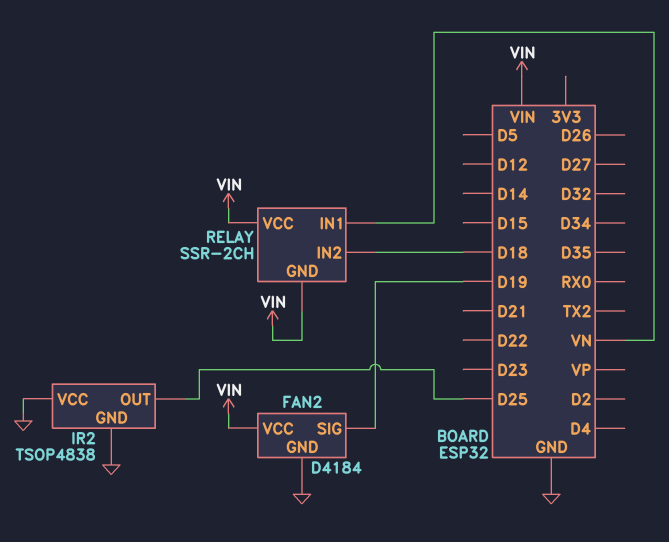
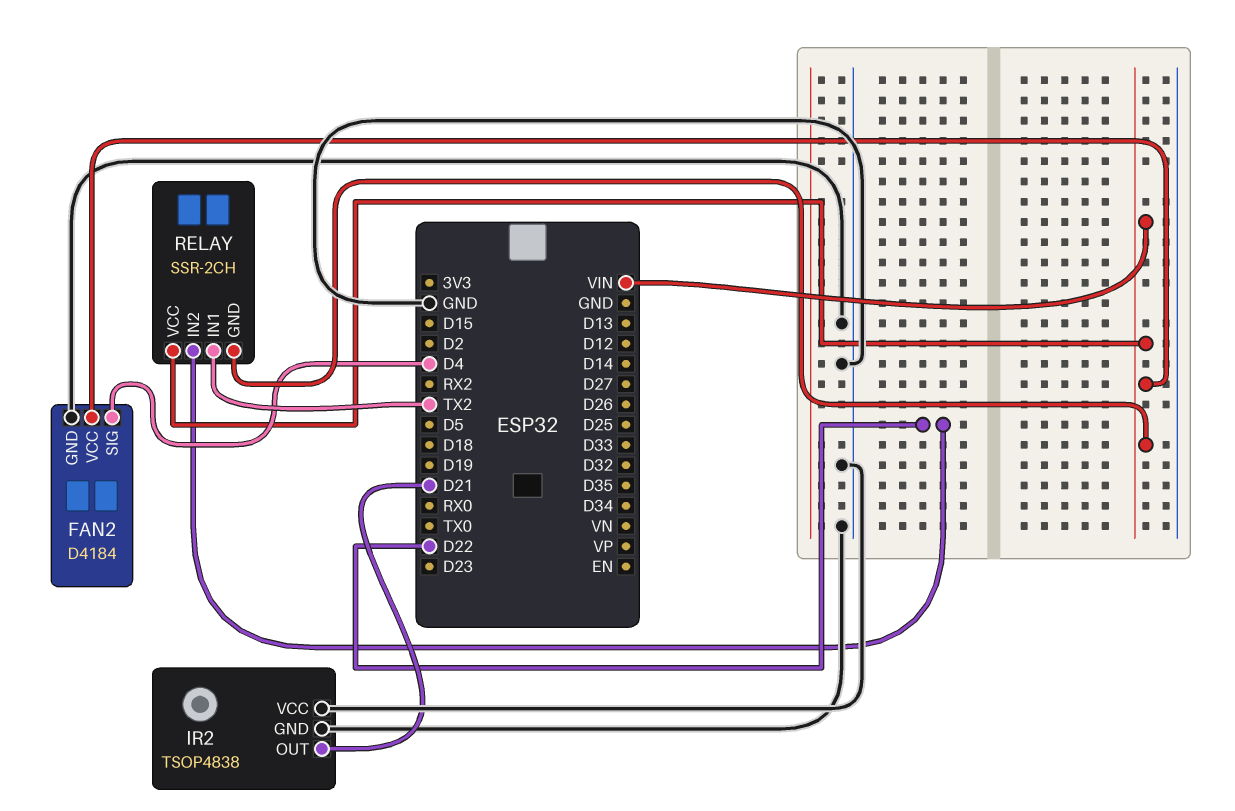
FAN2 pin SIG: D19 -> D4
IR2 pin OUT: D25 -> D21
RELAY pin IN1: VN -> TX2
RELAY pin IN2: D18 -> D22

